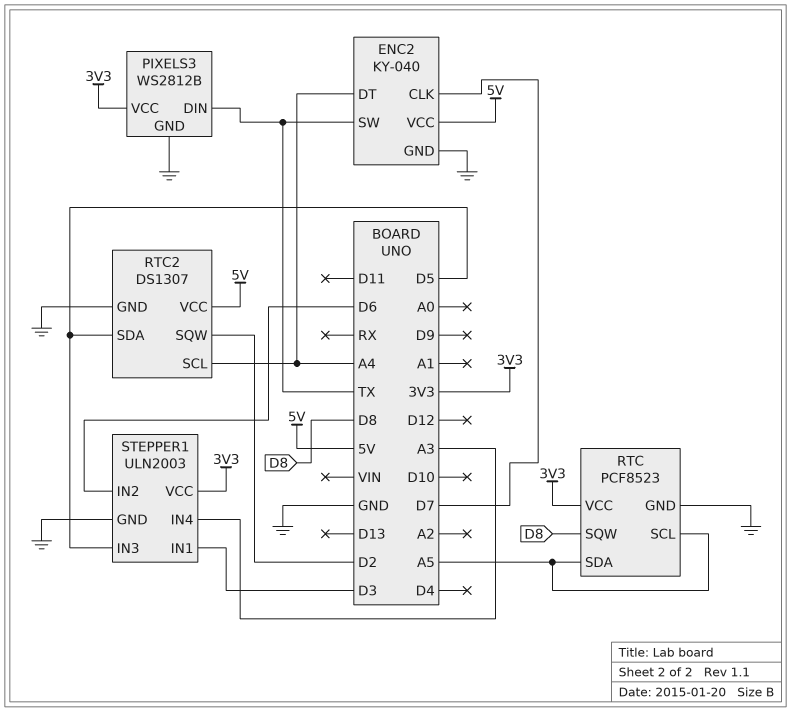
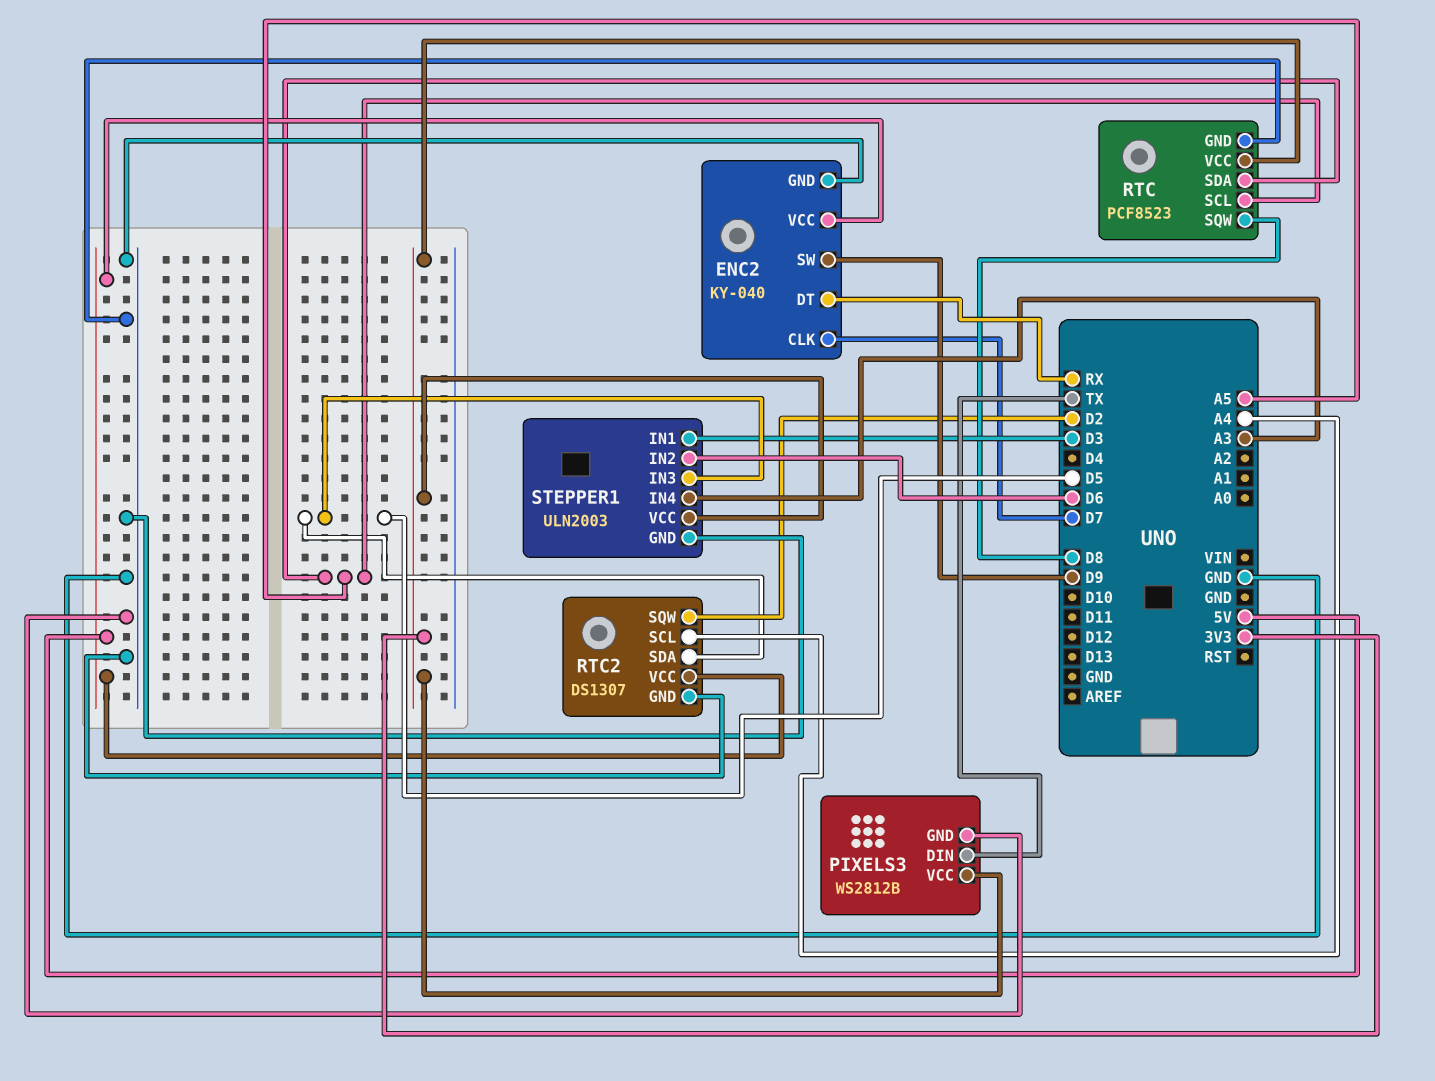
ENC2 pin DT: A4 -> RX
ENC2 pin SW: TX -> D9

